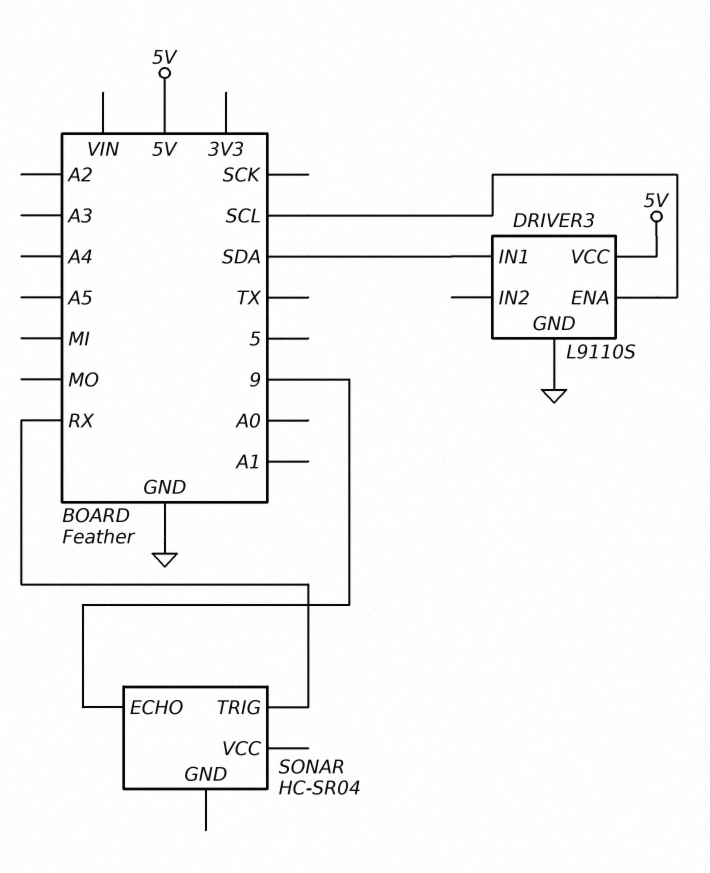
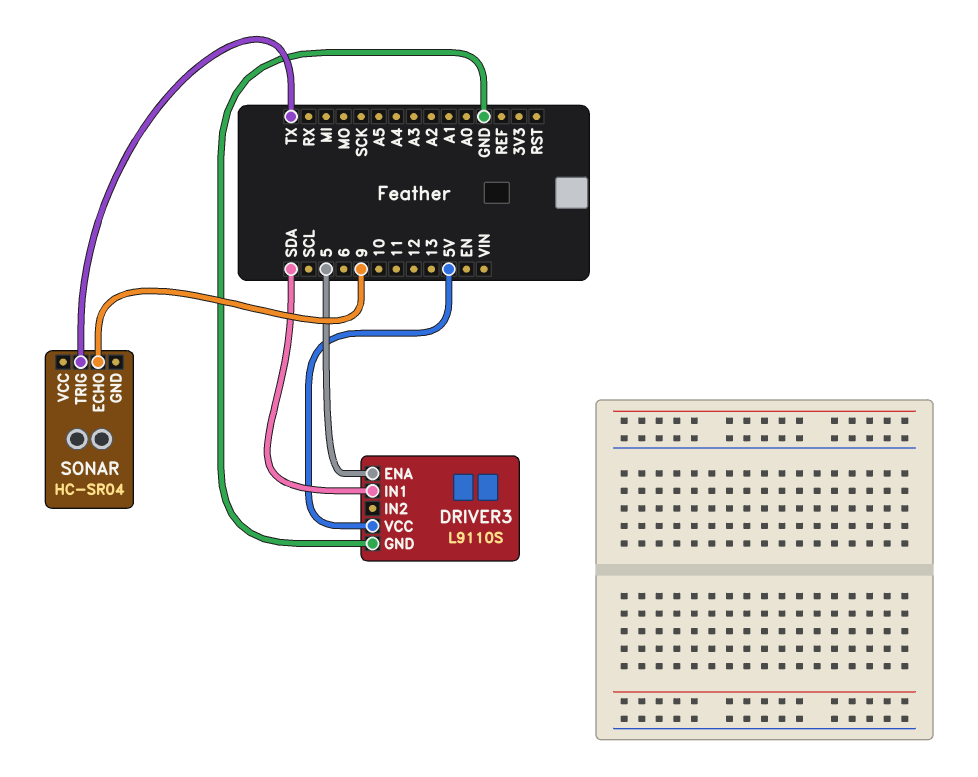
DRIVER3 pin ENA: SCL -> 5
SONAR pin TRIG: RX -> TX

